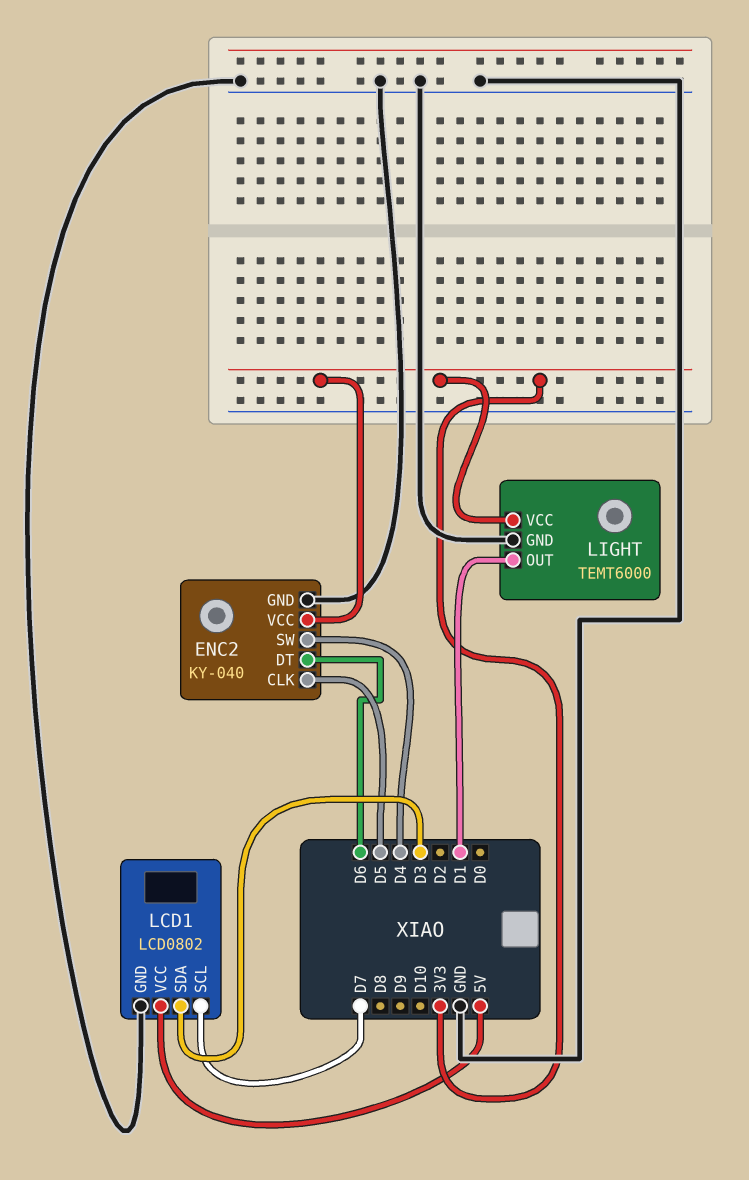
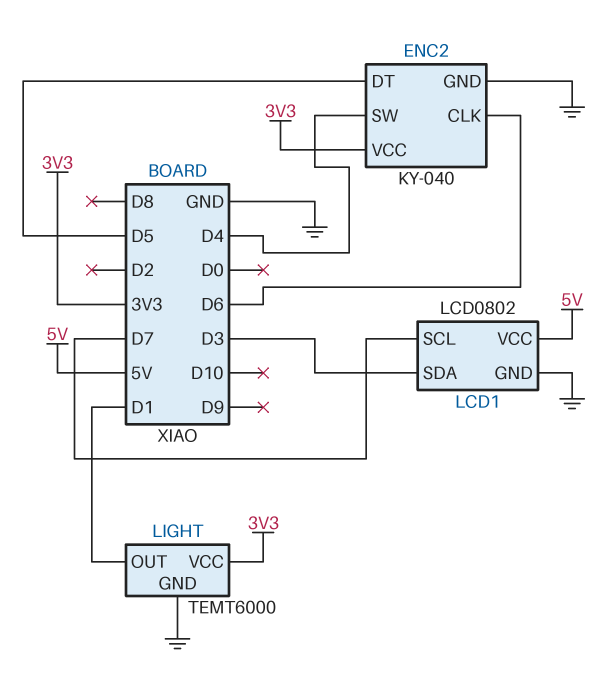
ENC2 pin CLK: D5 -> D6
ENC2 pin DT: D6 -> D5

